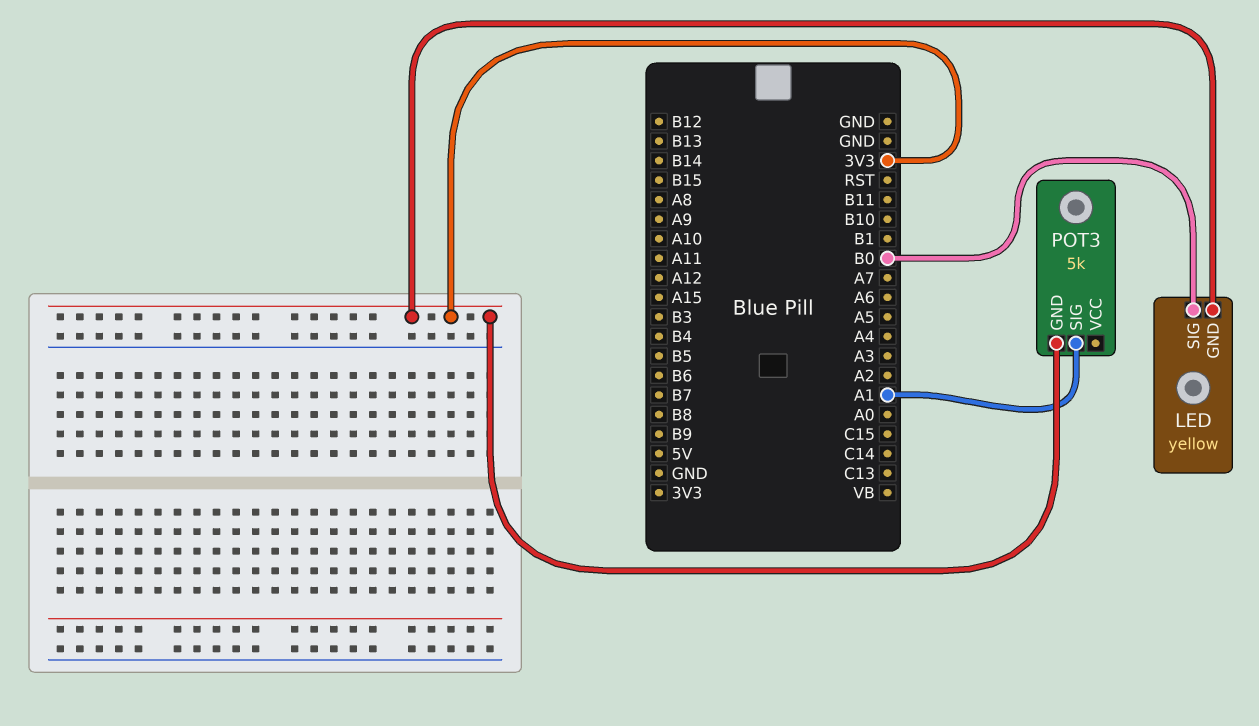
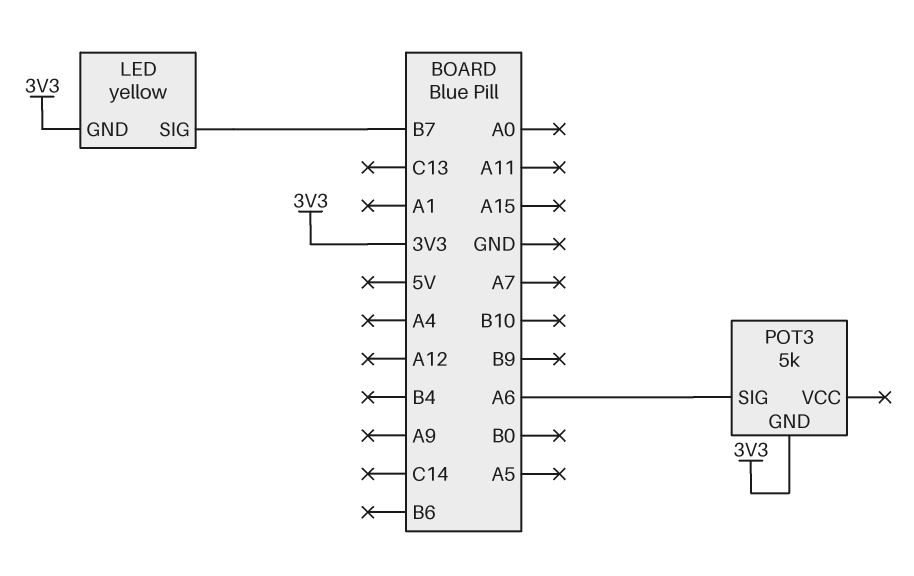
LED pin SIG: B0 -> B7
POT3 pin SIG: A1 -> A6

